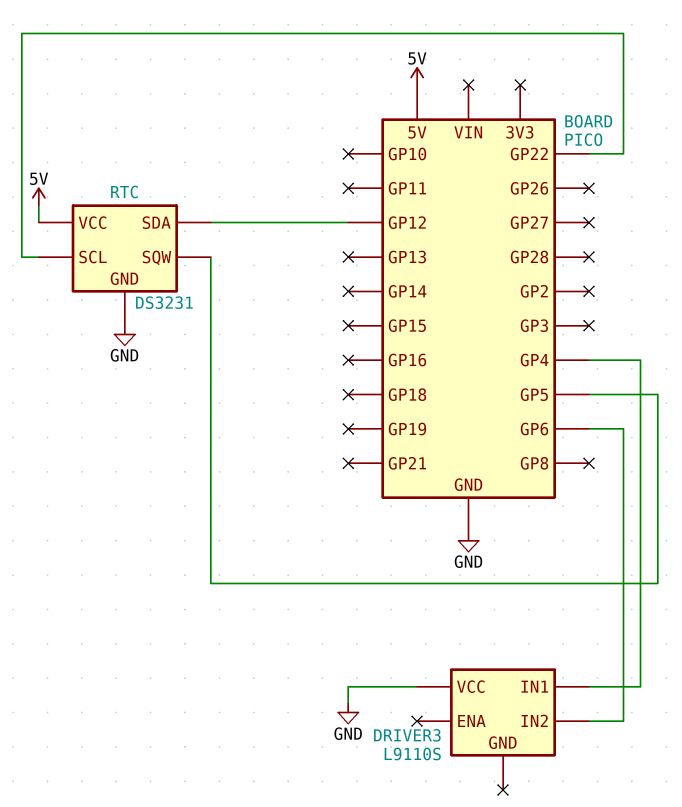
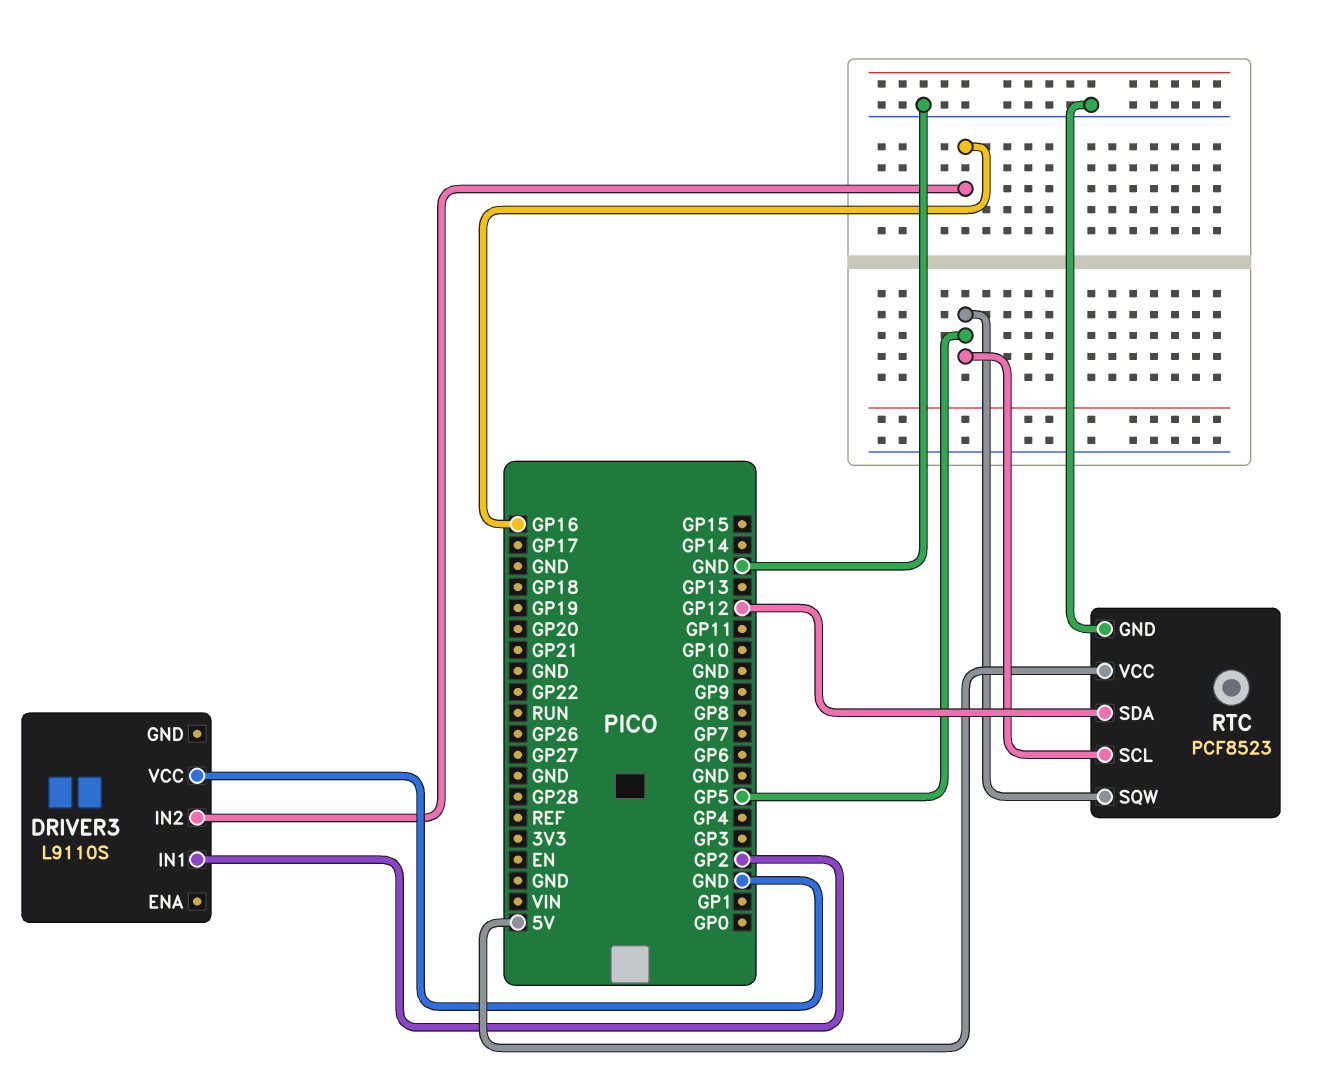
DRIVER3 pin IN1: GP4 -> GP2
DRIVER3 pin IN2: GP6 -> GP16
RTC: DS3231 -> PCF8523
RTC pin SCL: GP22 -> GP5

